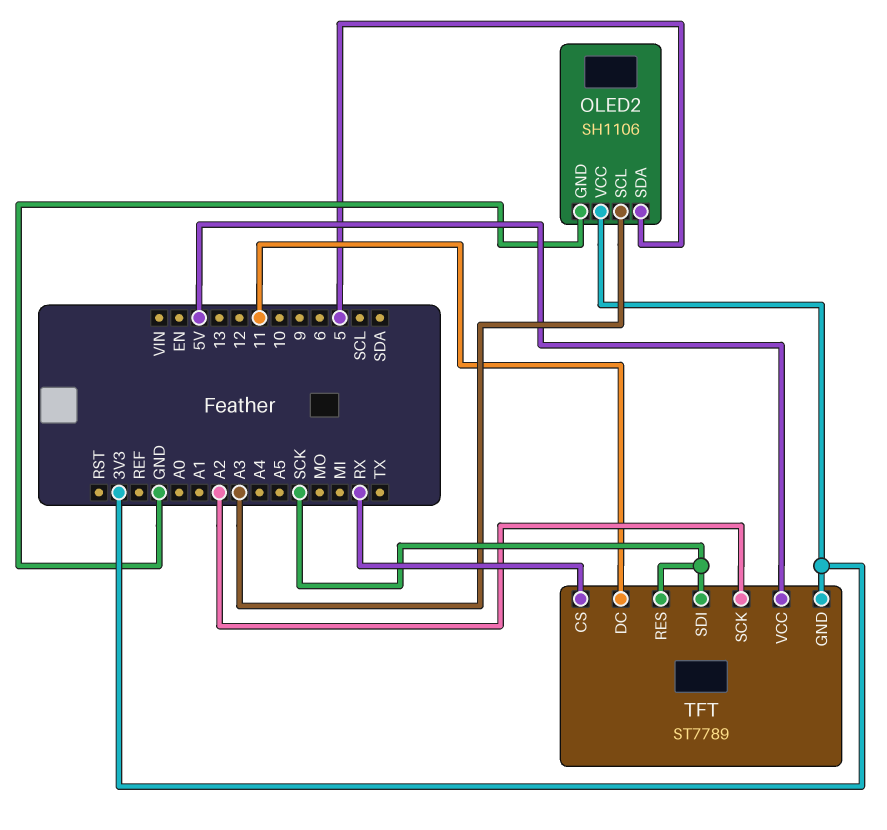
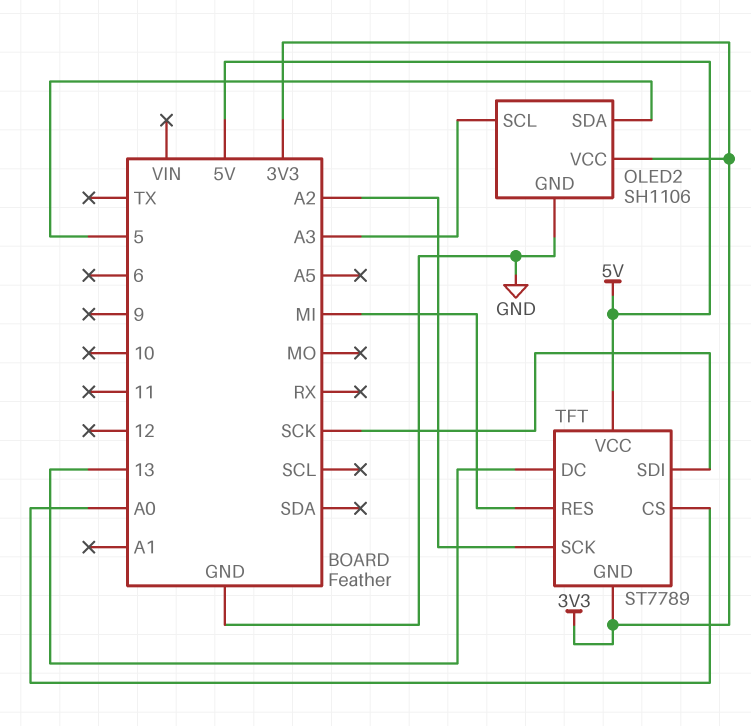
TFT pin CS: RX -> A0
TFT pin DC: 11 -> 13
TFT pin RES: SCK -> MI

